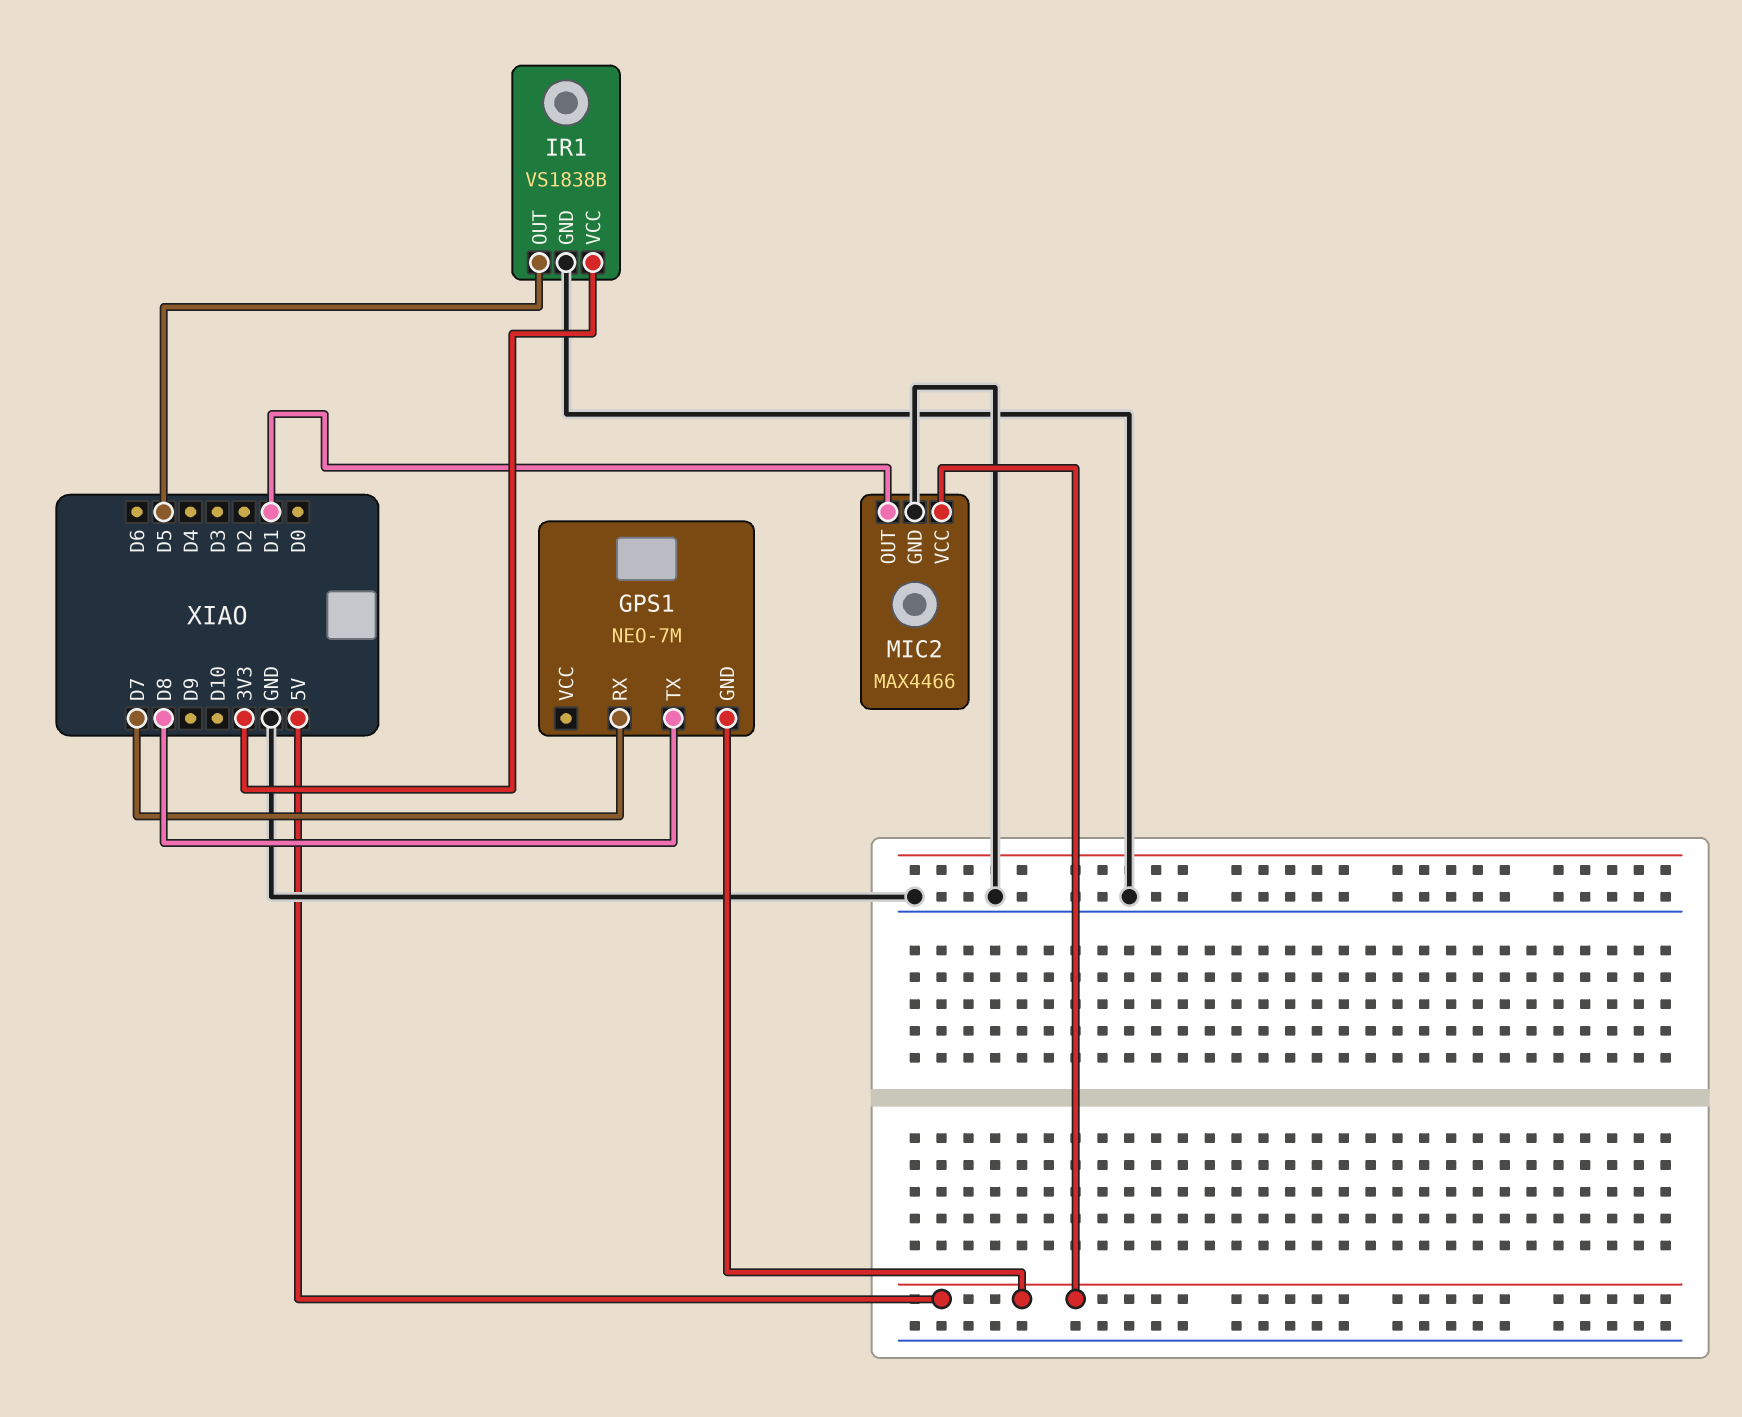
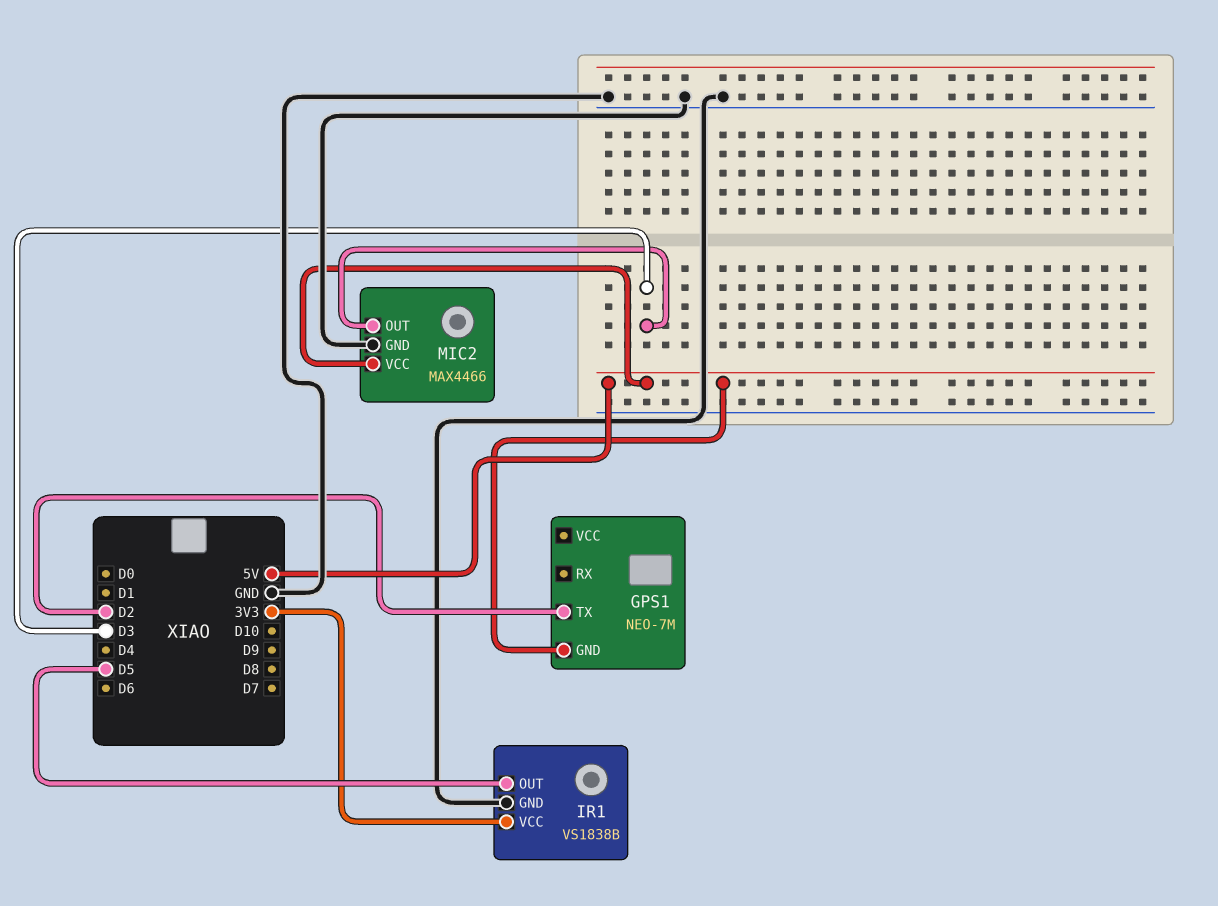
GPS1 pin RX: D7 -> none
GPS1 pin TX: D8 -> D2
MIC2 pin OUT: D1 -> D3

